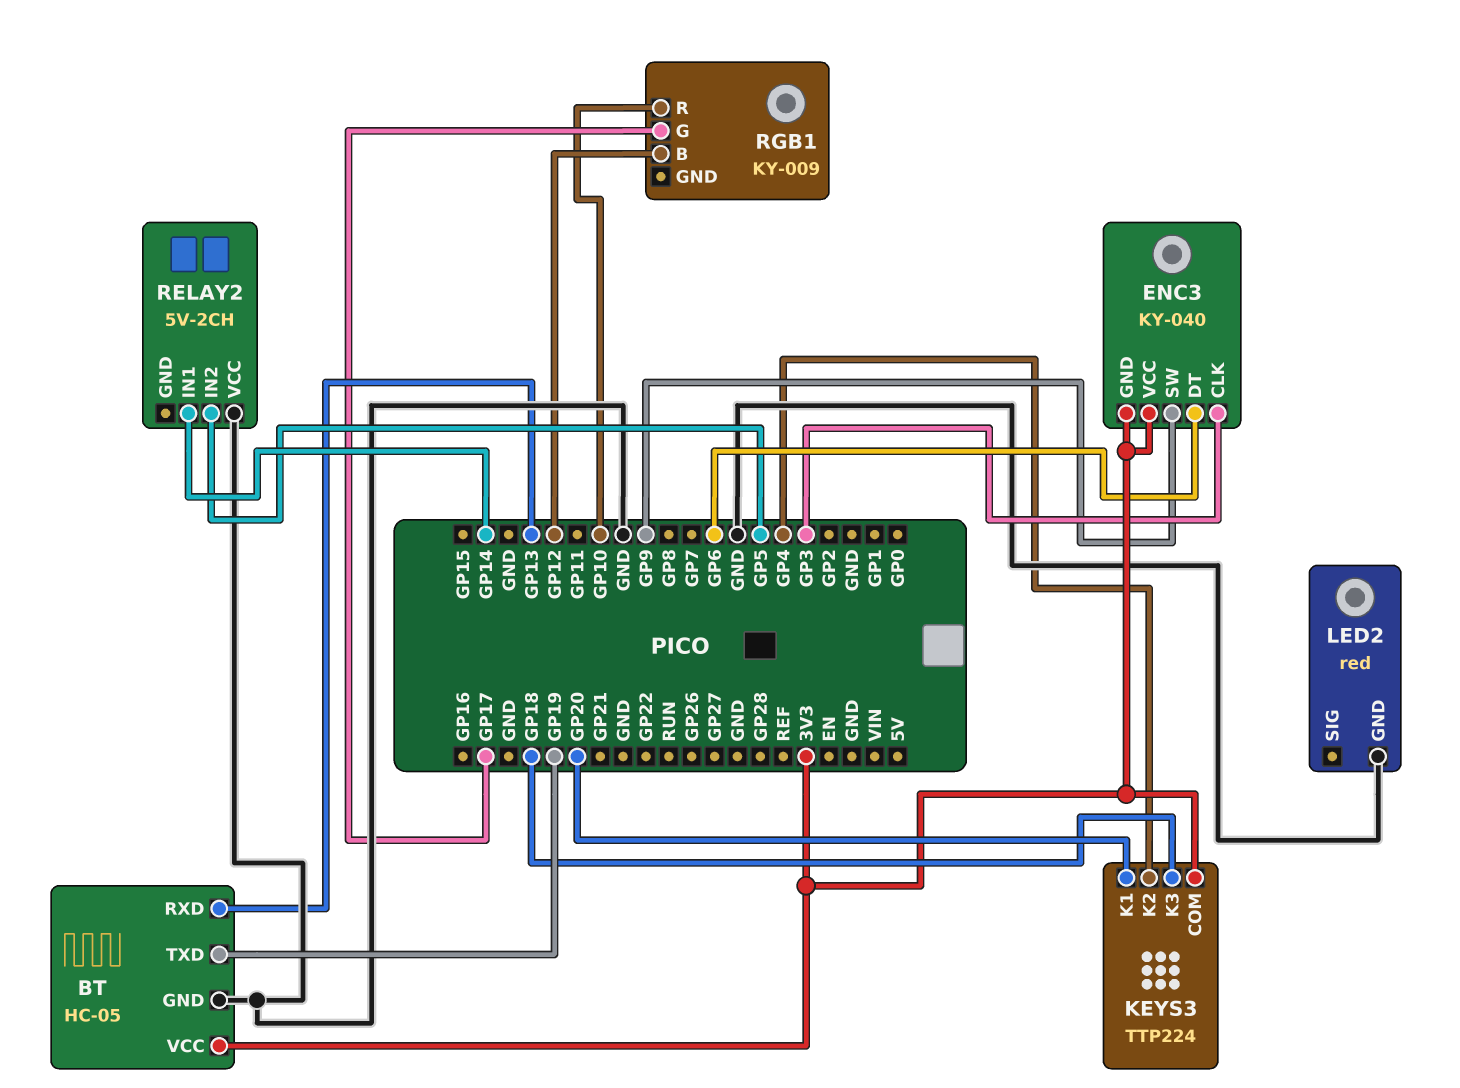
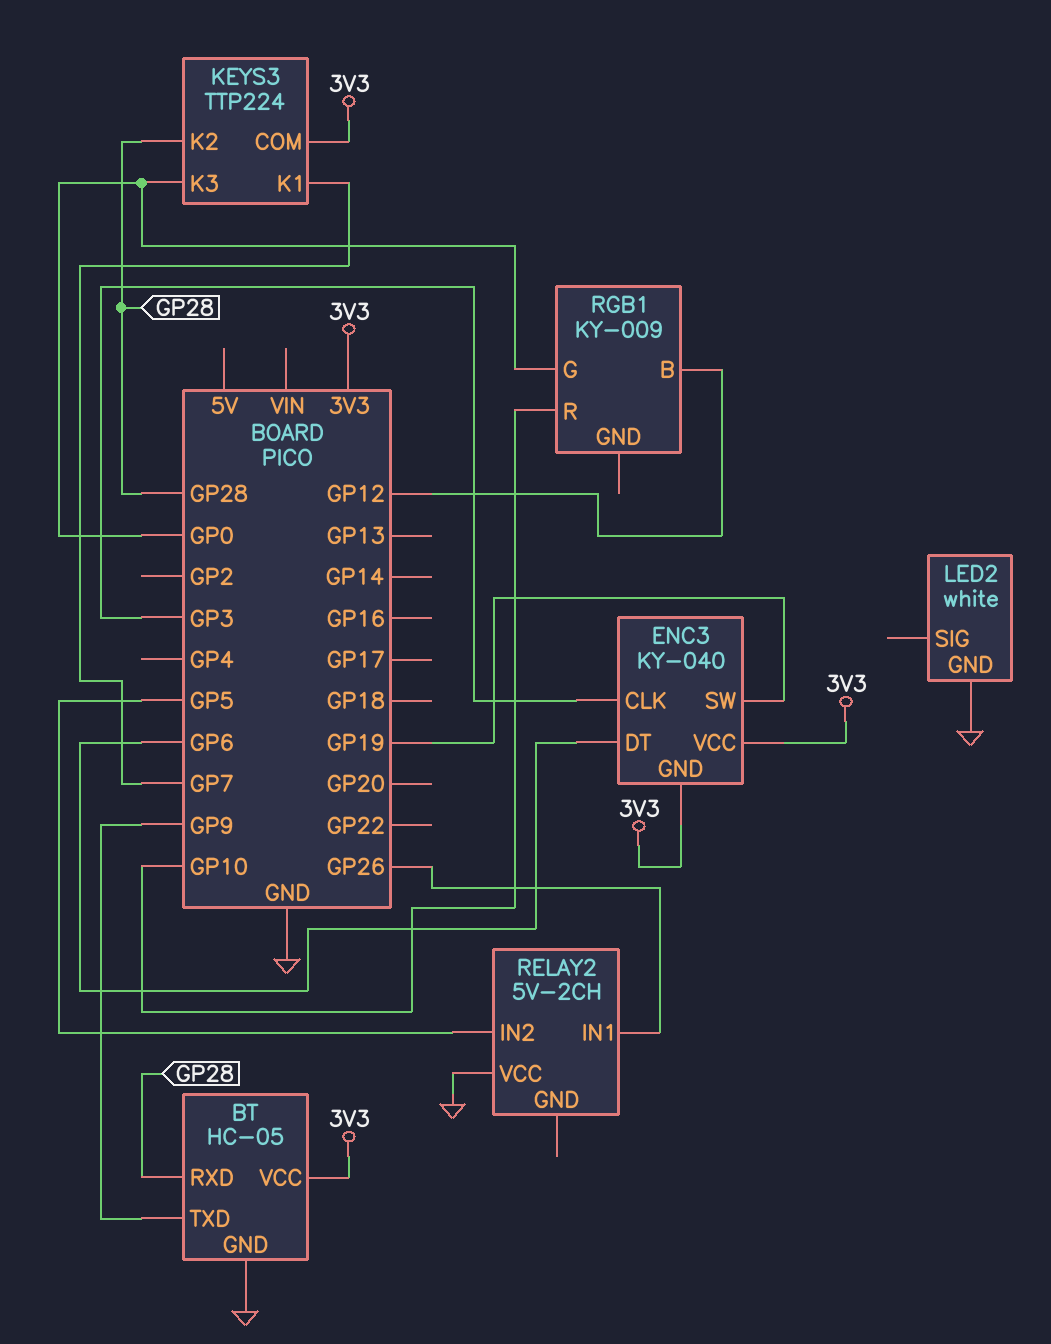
BT pin RXD: GP13 -> GP28
BT pin TXD: GP19 -> GP9
ENC3 pin SW: GP9 -> GP19
KEYS3 pin K1: GP20 -> GP7
KEYS3 pin K2: GP4 -> GP28
KEYS3 pin K3: GP18 -> GP0
LED2: red -> white
RELAY2 pin IN1: GP14 -> GP26
RGB1 pin G: GP17 -> GP0

